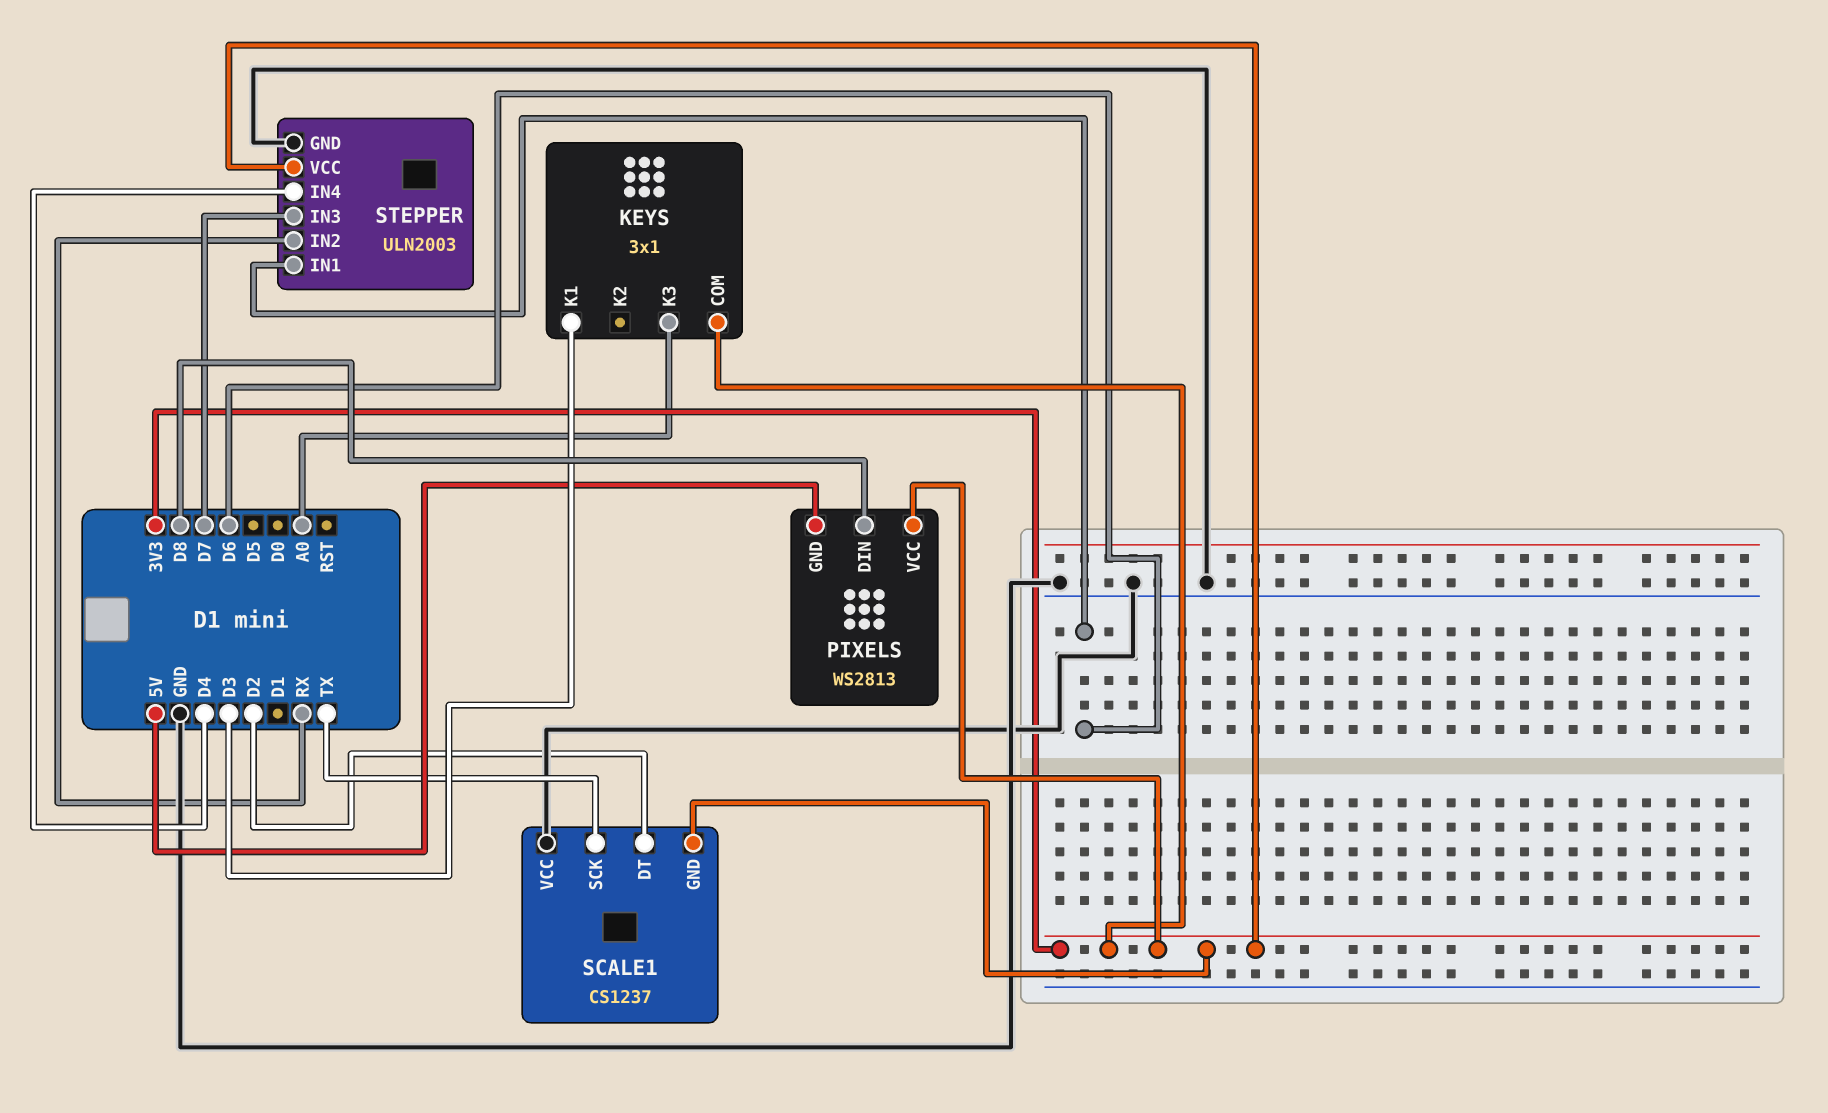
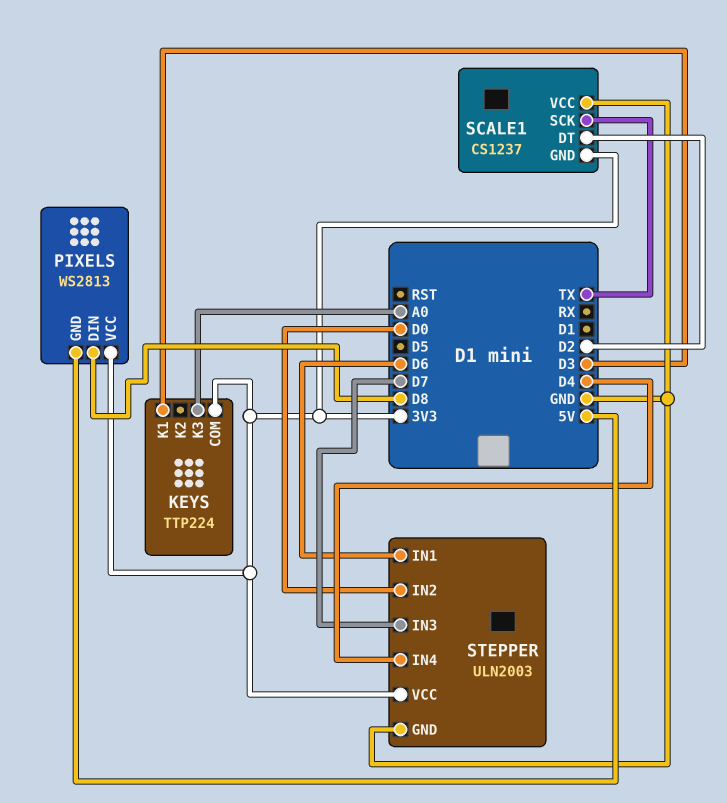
KEYS: 3x1 -> TTP224
STEPPER pin IN2: RX -> D0

